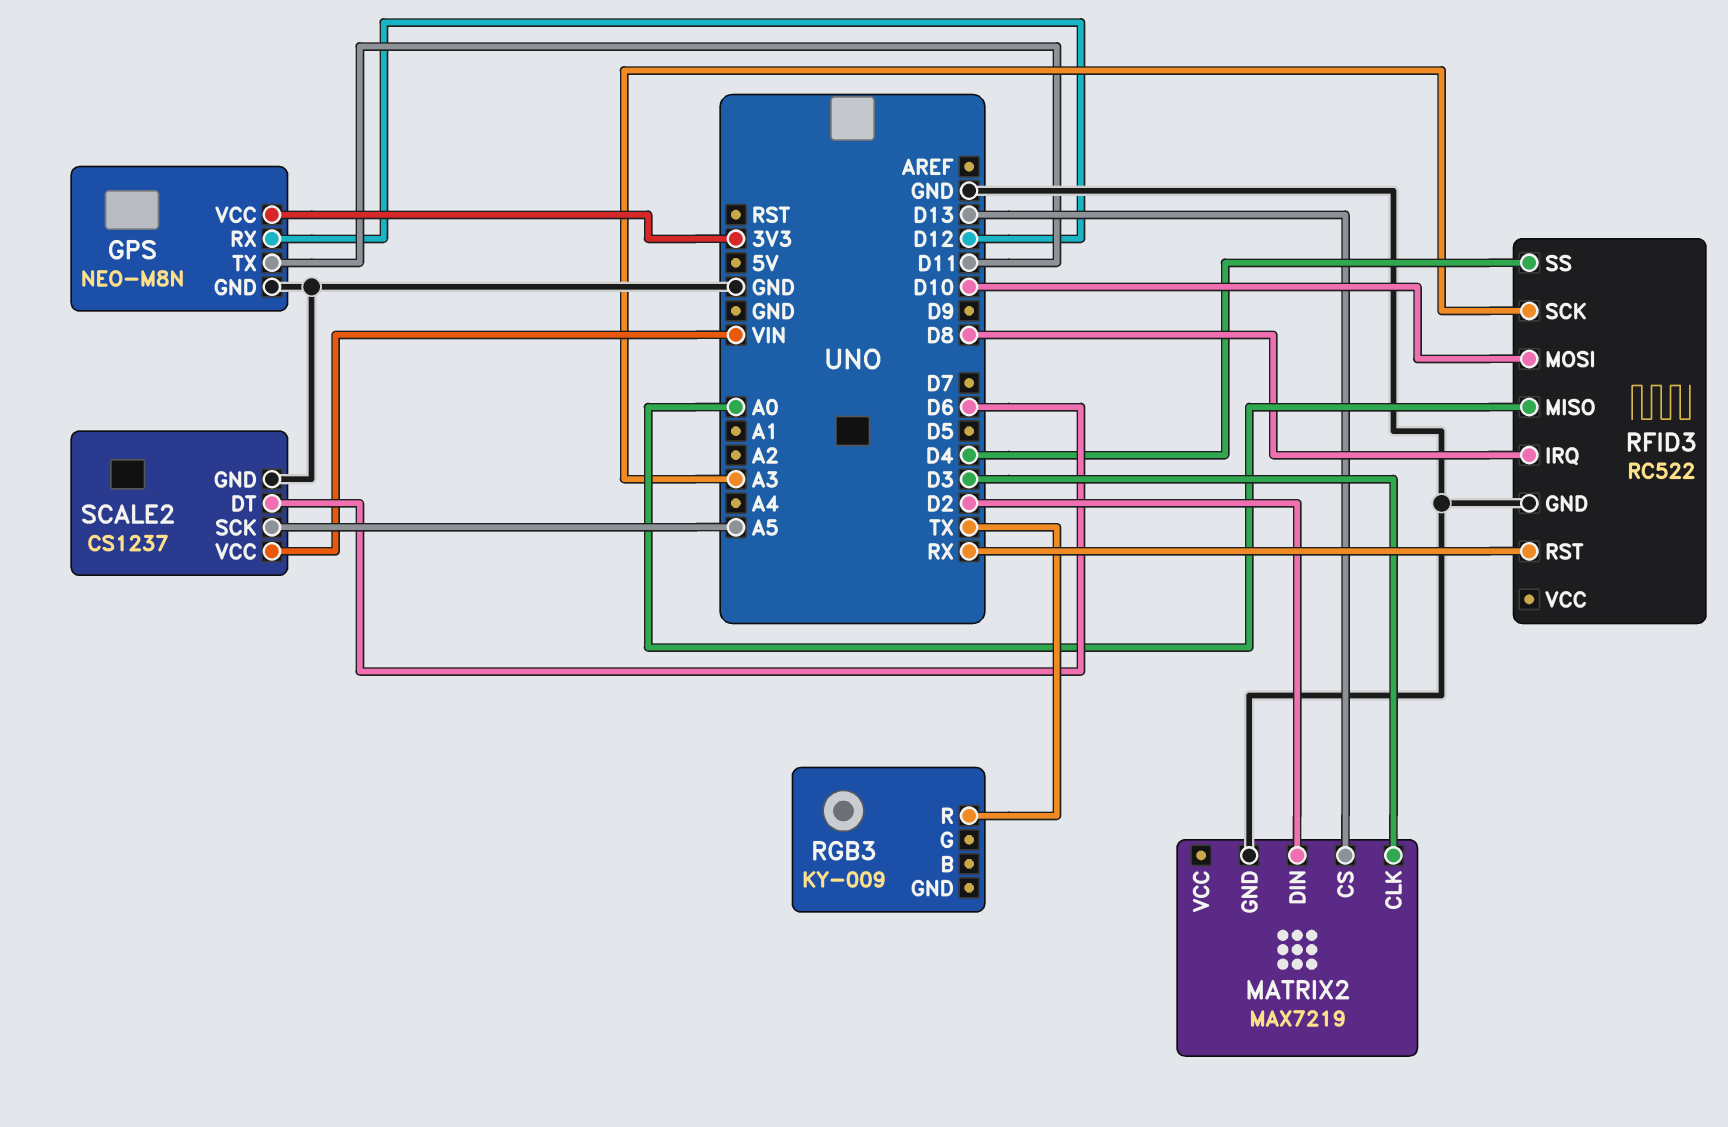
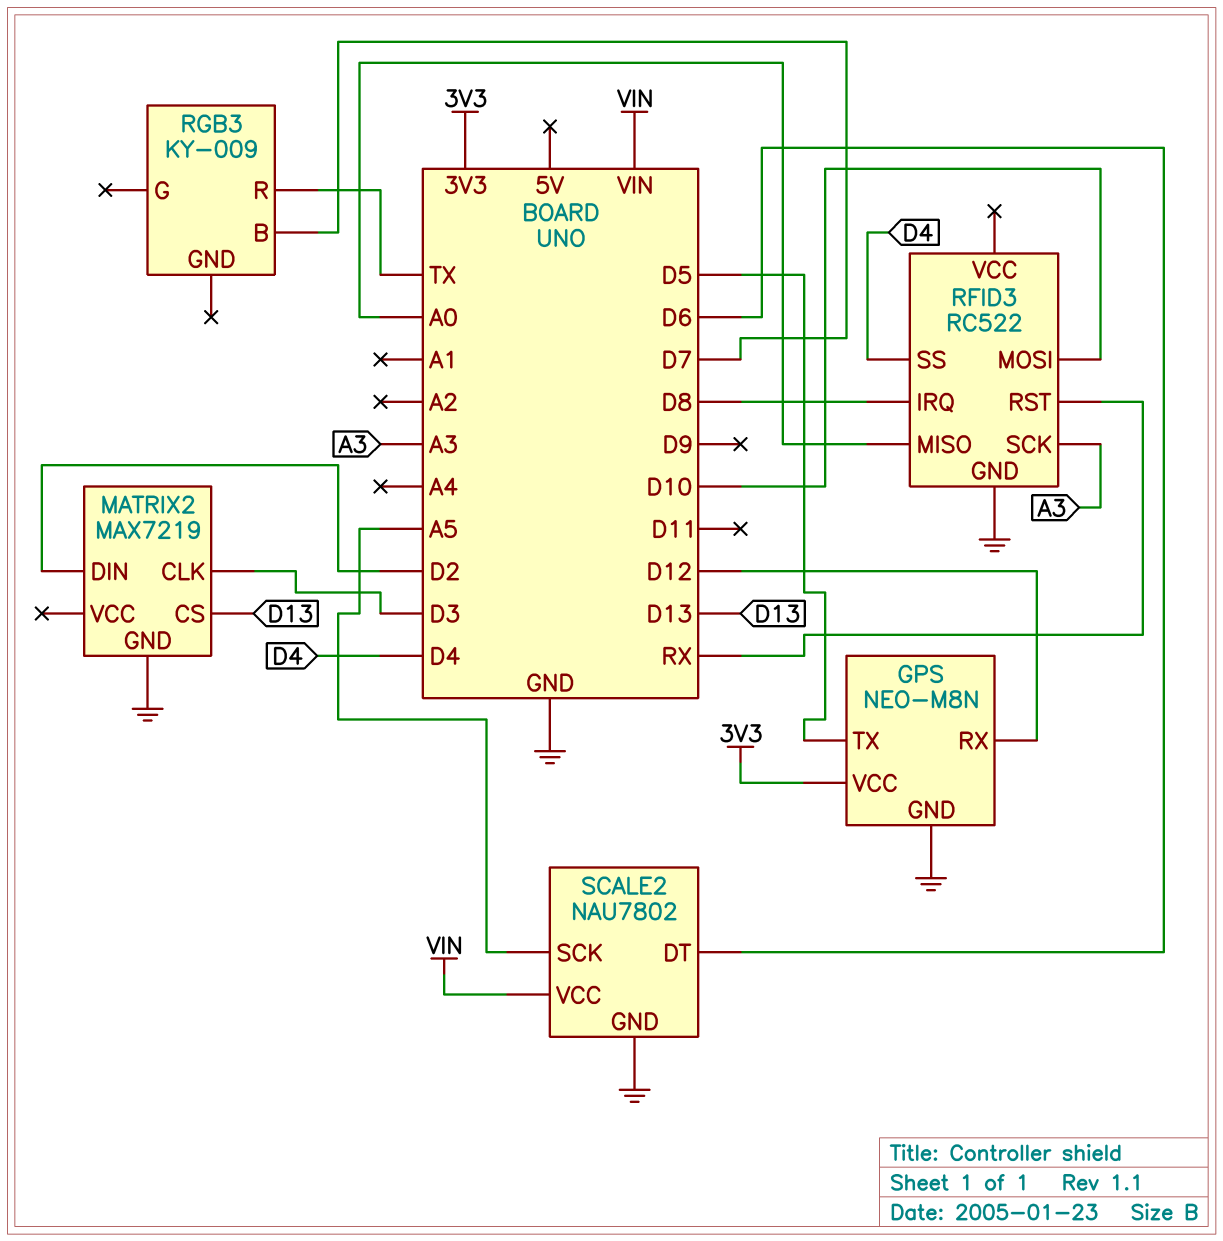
GPS pin TX: D11 -> D5
RGB3 pin B: none -> D7
SCALE2: CS1237 -> NAU7802

